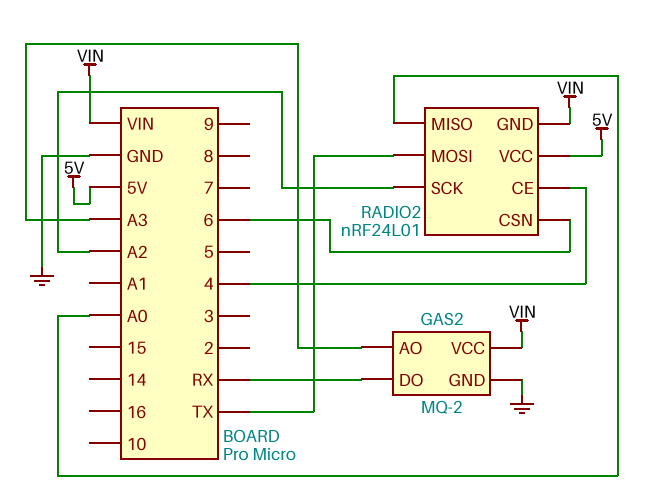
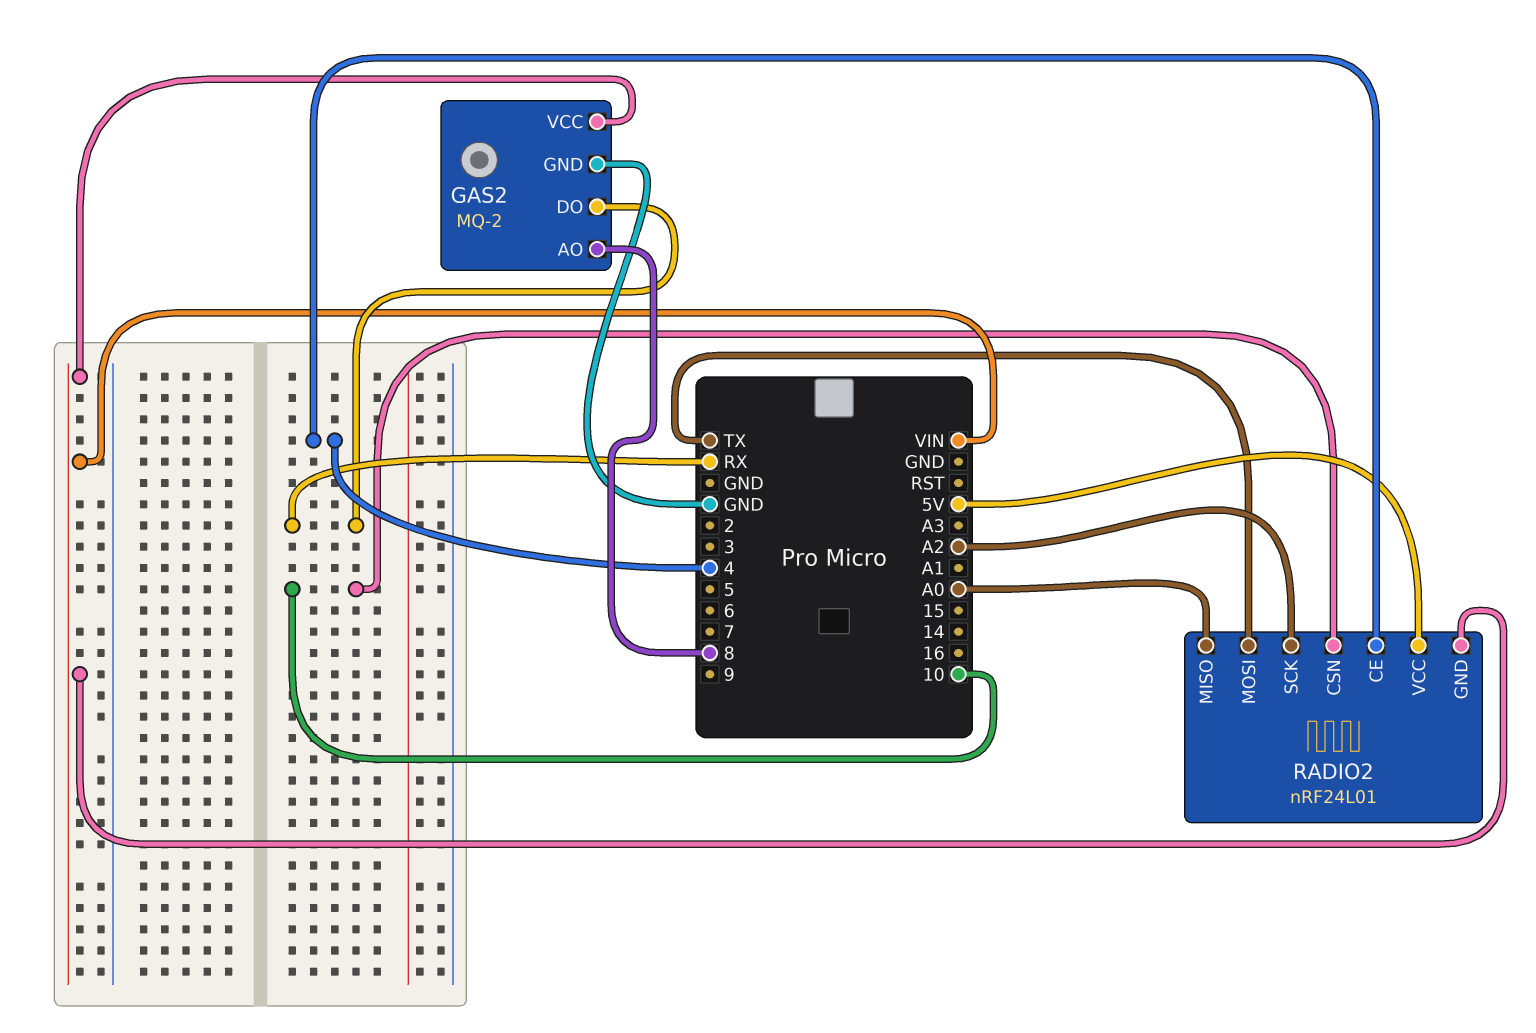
GAS2 pin AO: A3 -> 8
RADIO2 pin CSN: 6 -> 10

